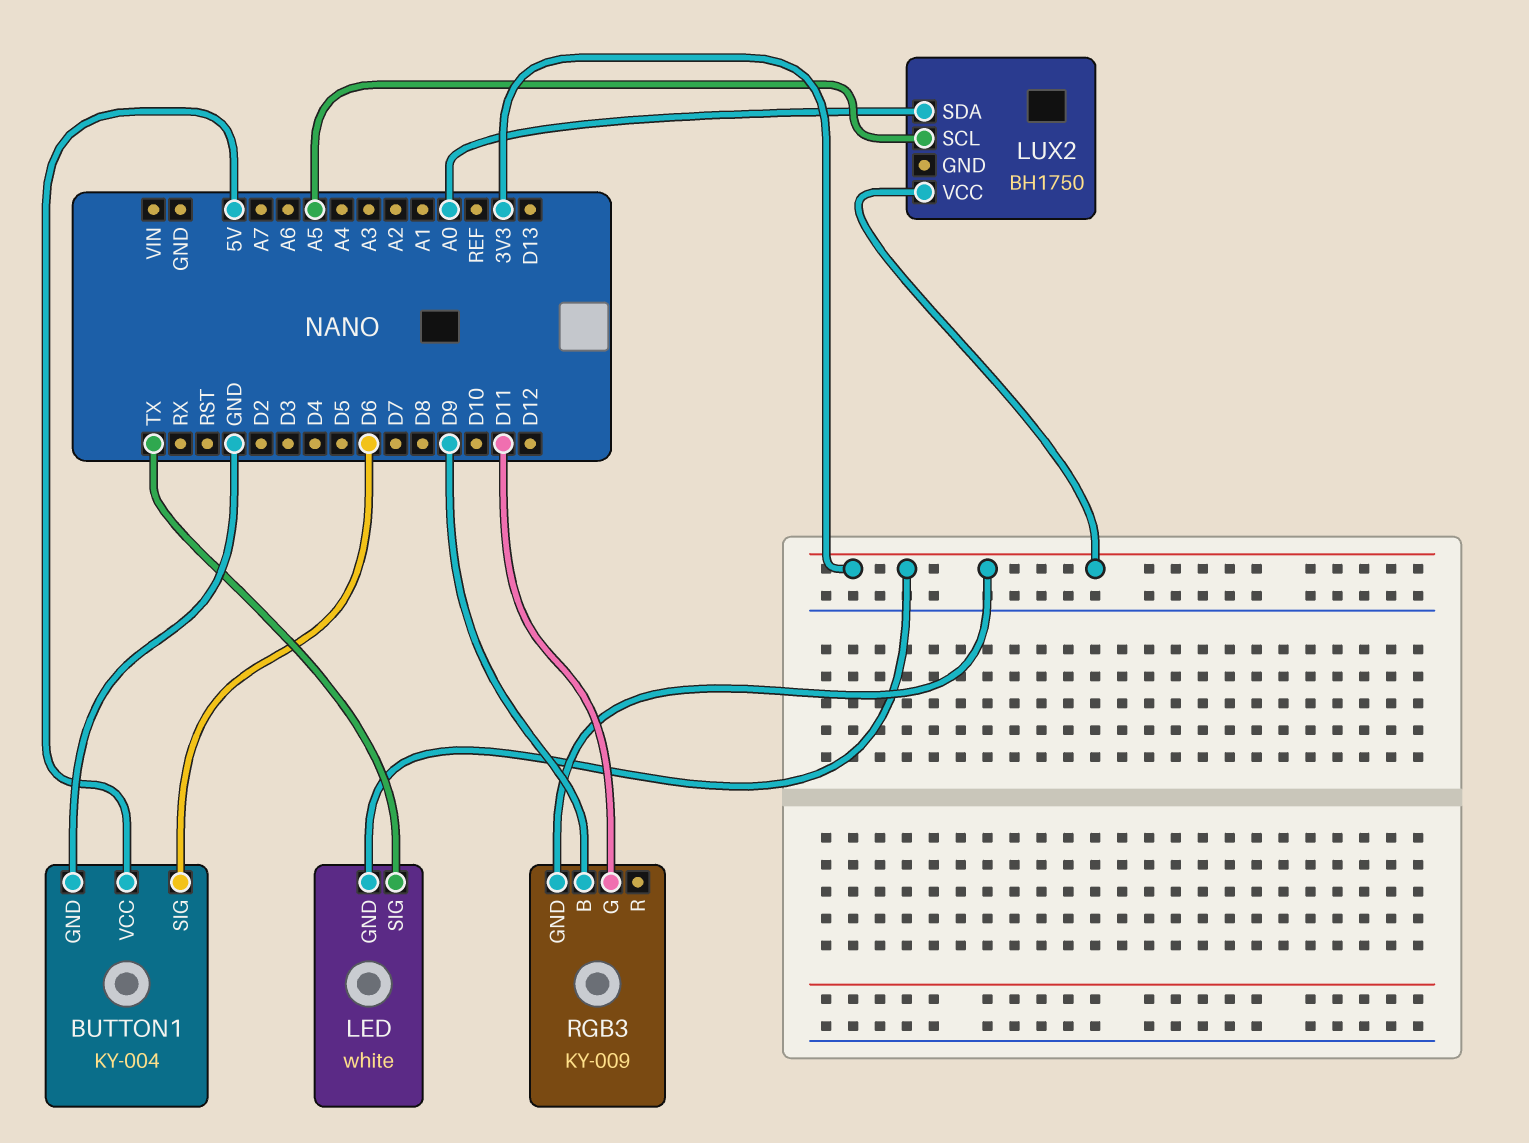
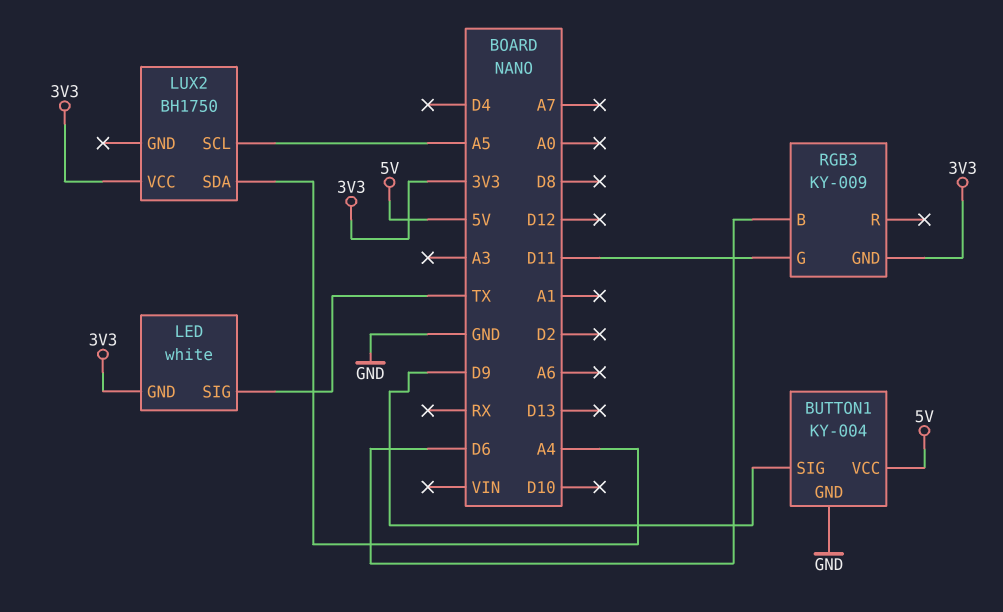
BUTTON1 pin SIG: D6 -> D9
LUX2 pin SDA: A0 -> A4
RGB3 pin B: D9 -> D6

